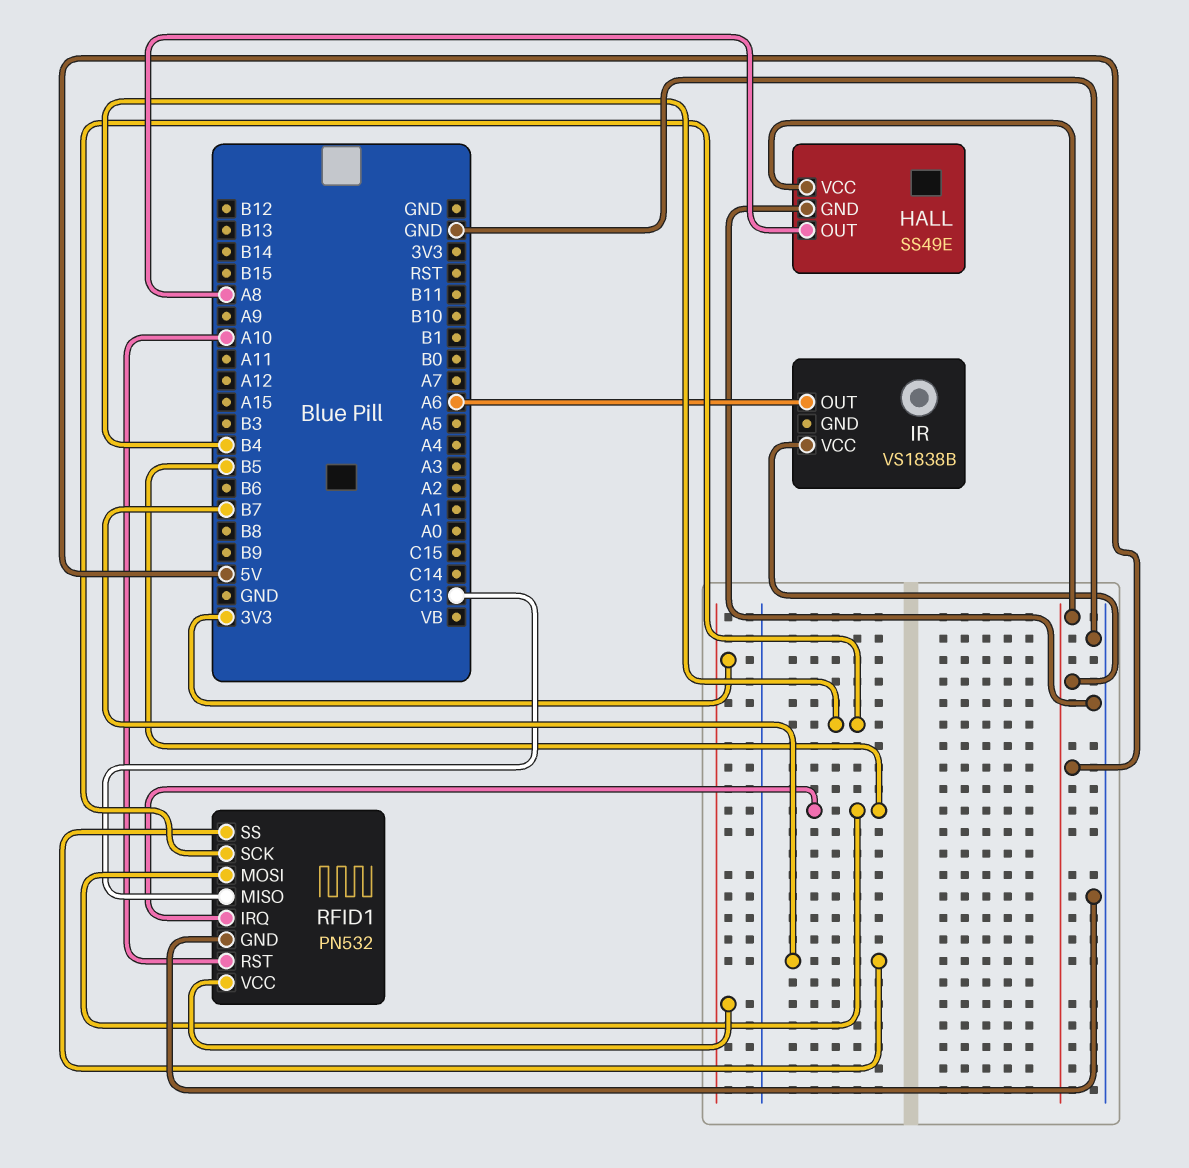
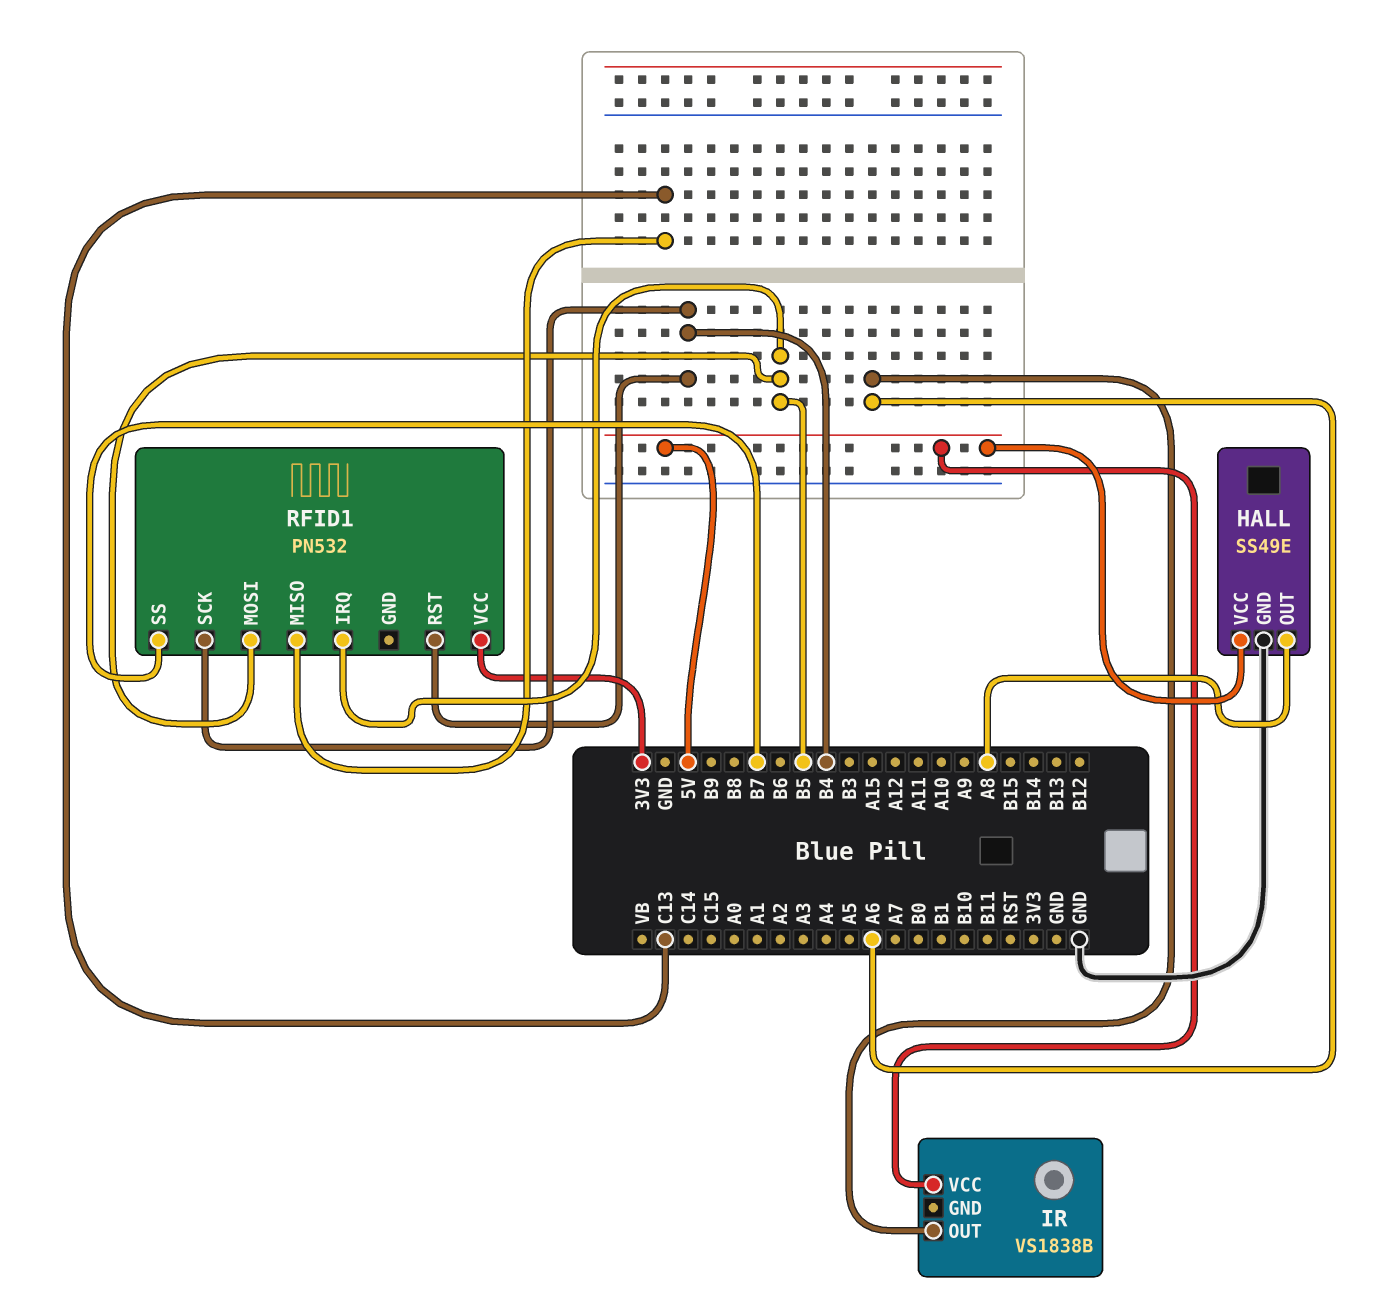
RFID1 pin GND: GND -> none
RFID1 pin RST: A10 -> B4

